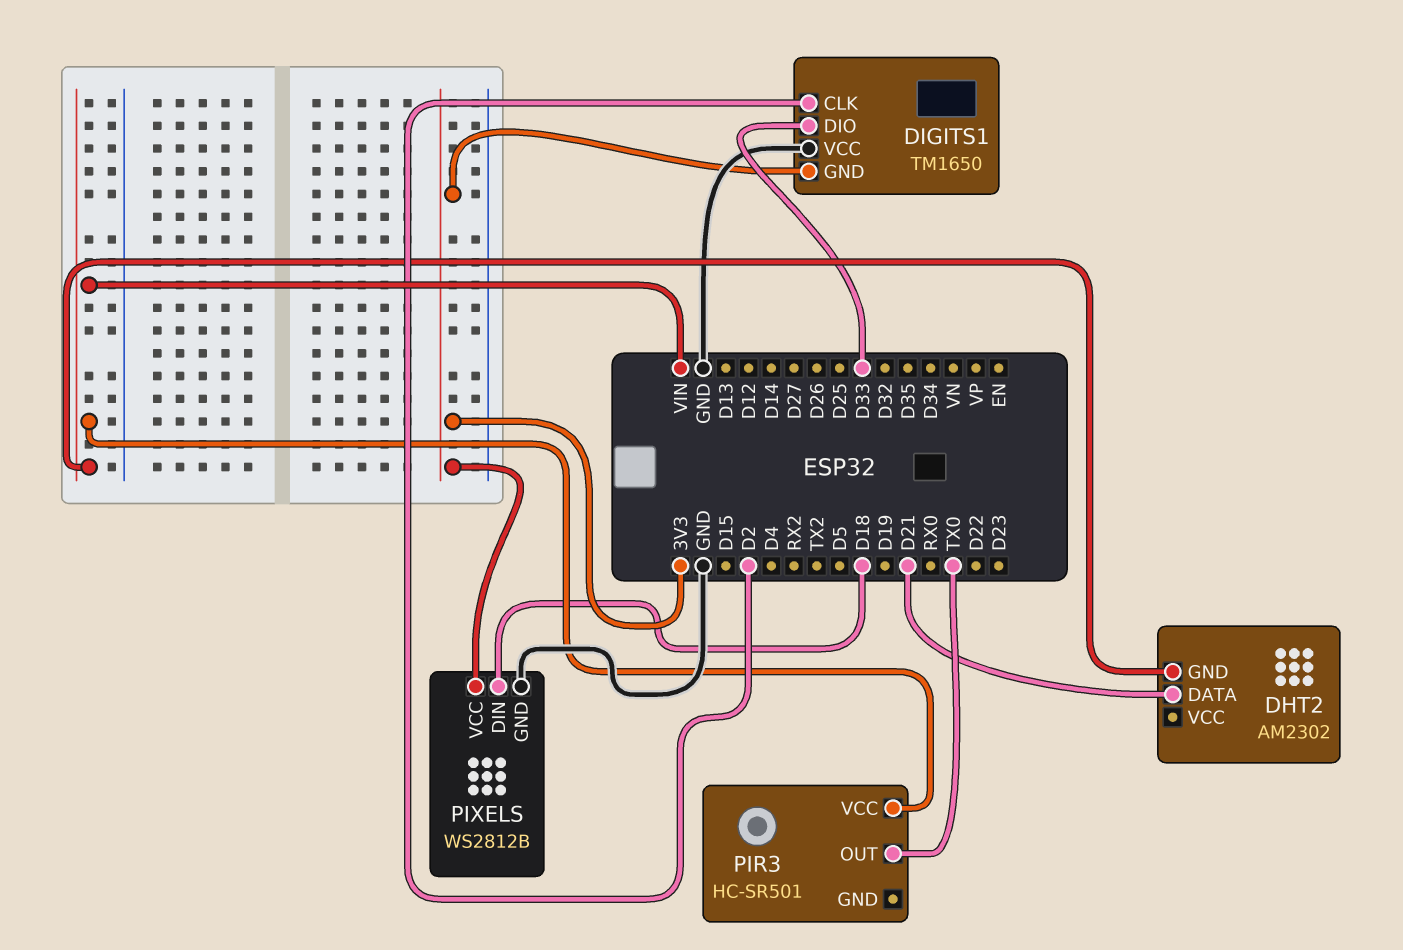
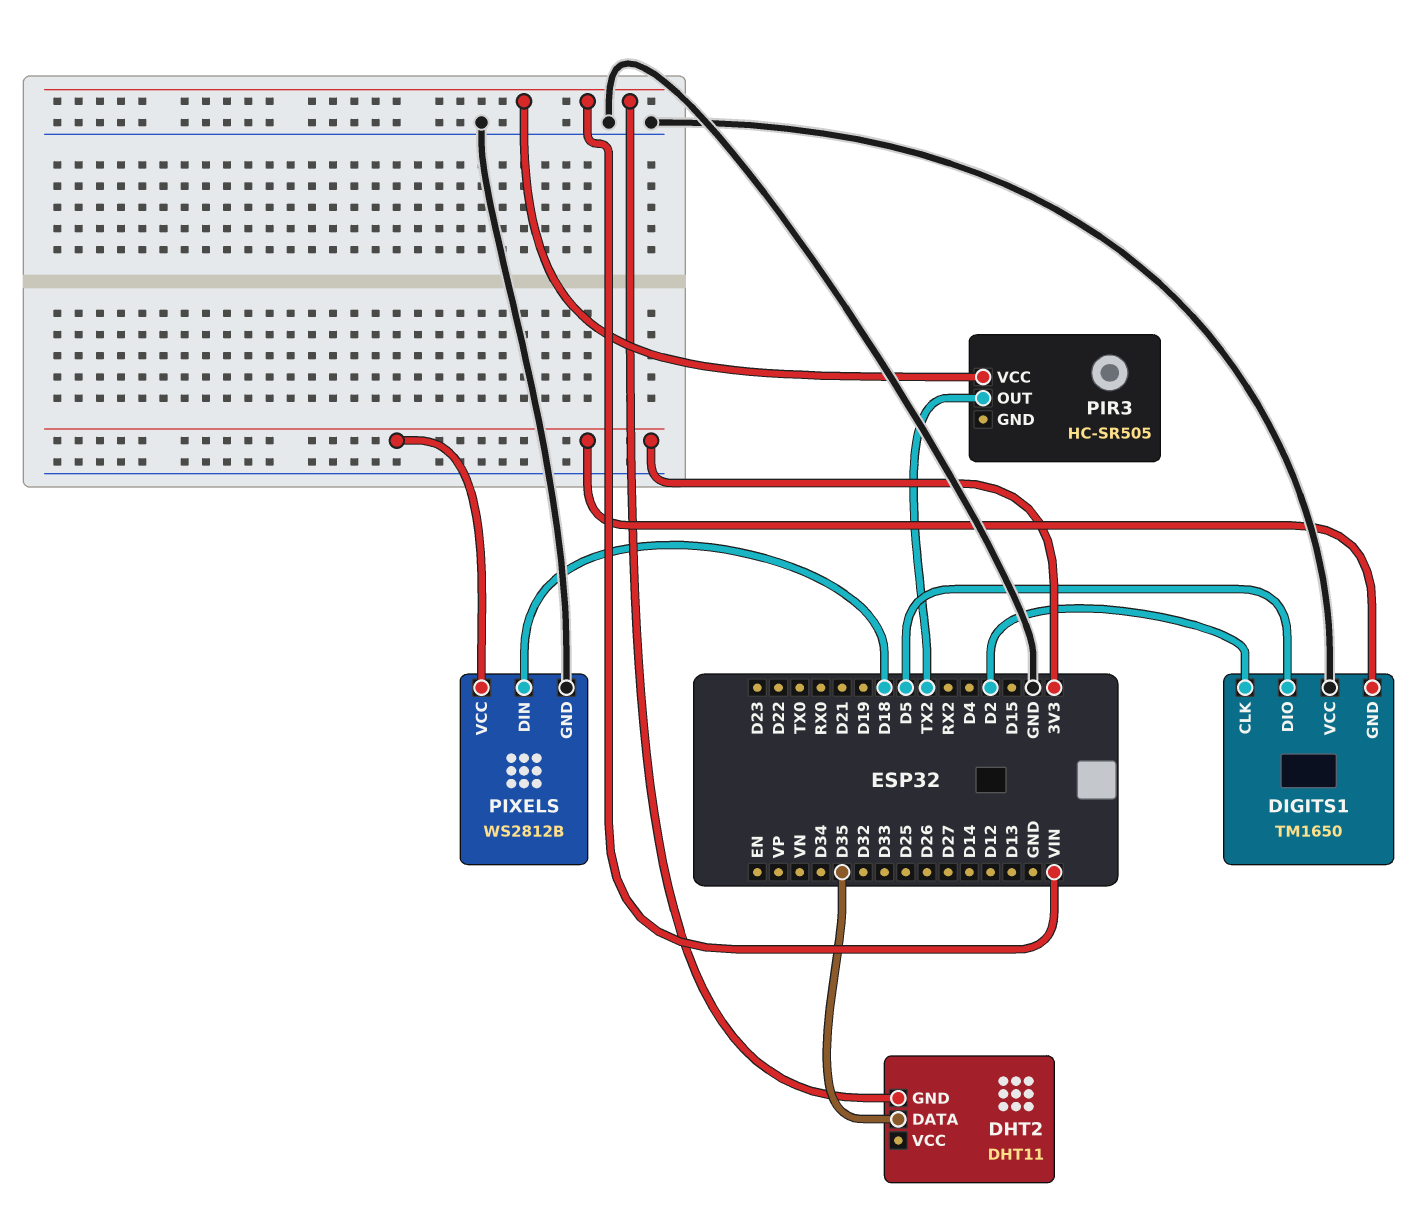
DHT2: AM2302 -> DHT11
DHT2 pin DATA: D21 -> D35
DIGITS1 pin DIO: D33 -> D5
PIR3: HC-SR501 -> HC-SR505
PIR3 pin OUT: TX0 -> TX2

